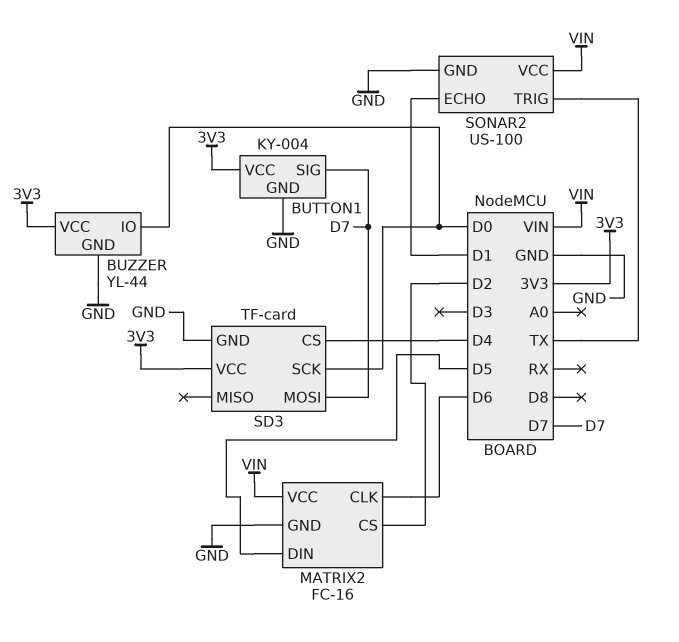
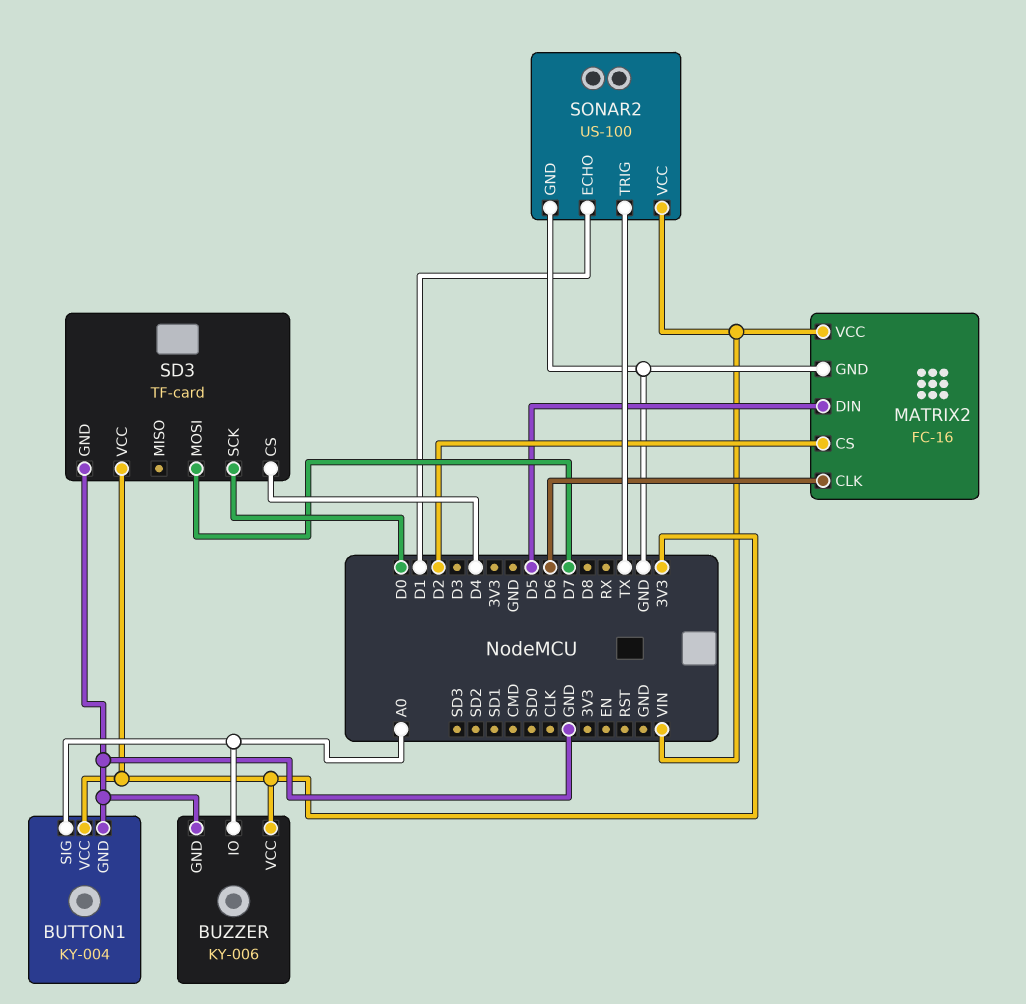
BUTTON1 pin SIG: D7 -> A0
BUZZER: YL-44 -> KY-006
BUZZER pin IO: D0 -> A0

